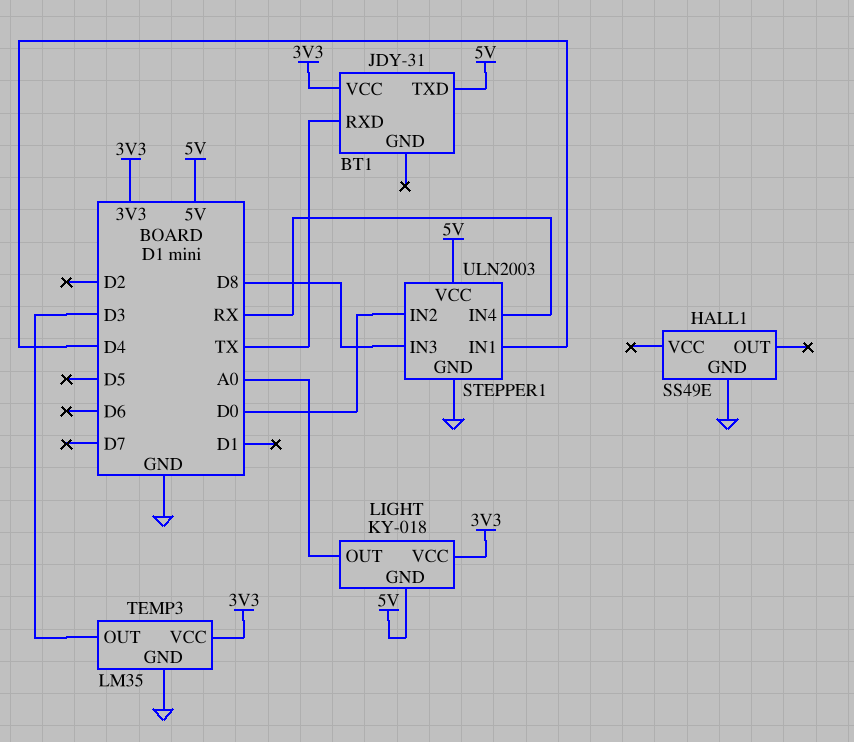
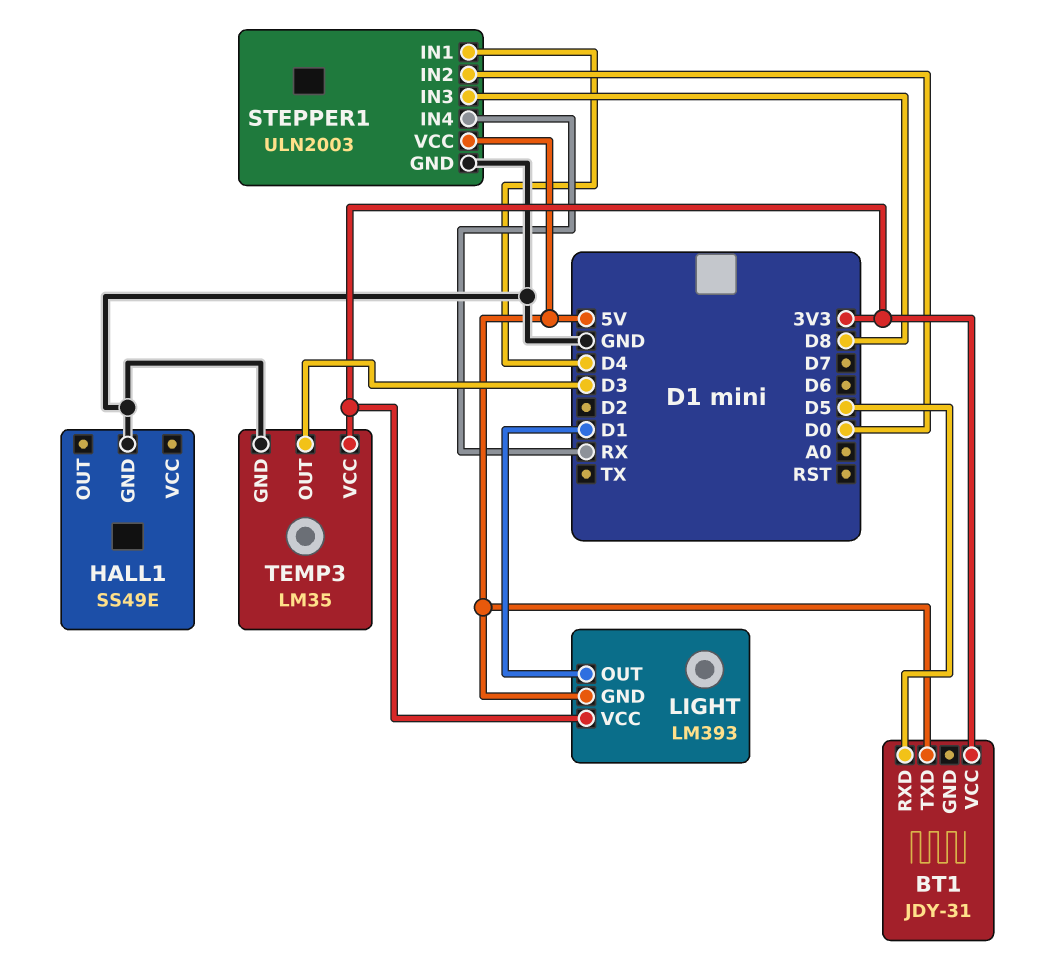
BT1 pin RXD: TX -> D5
LIGHT: KY-018 -> LM393
LIGHT pin OUT: A0 -> D1

